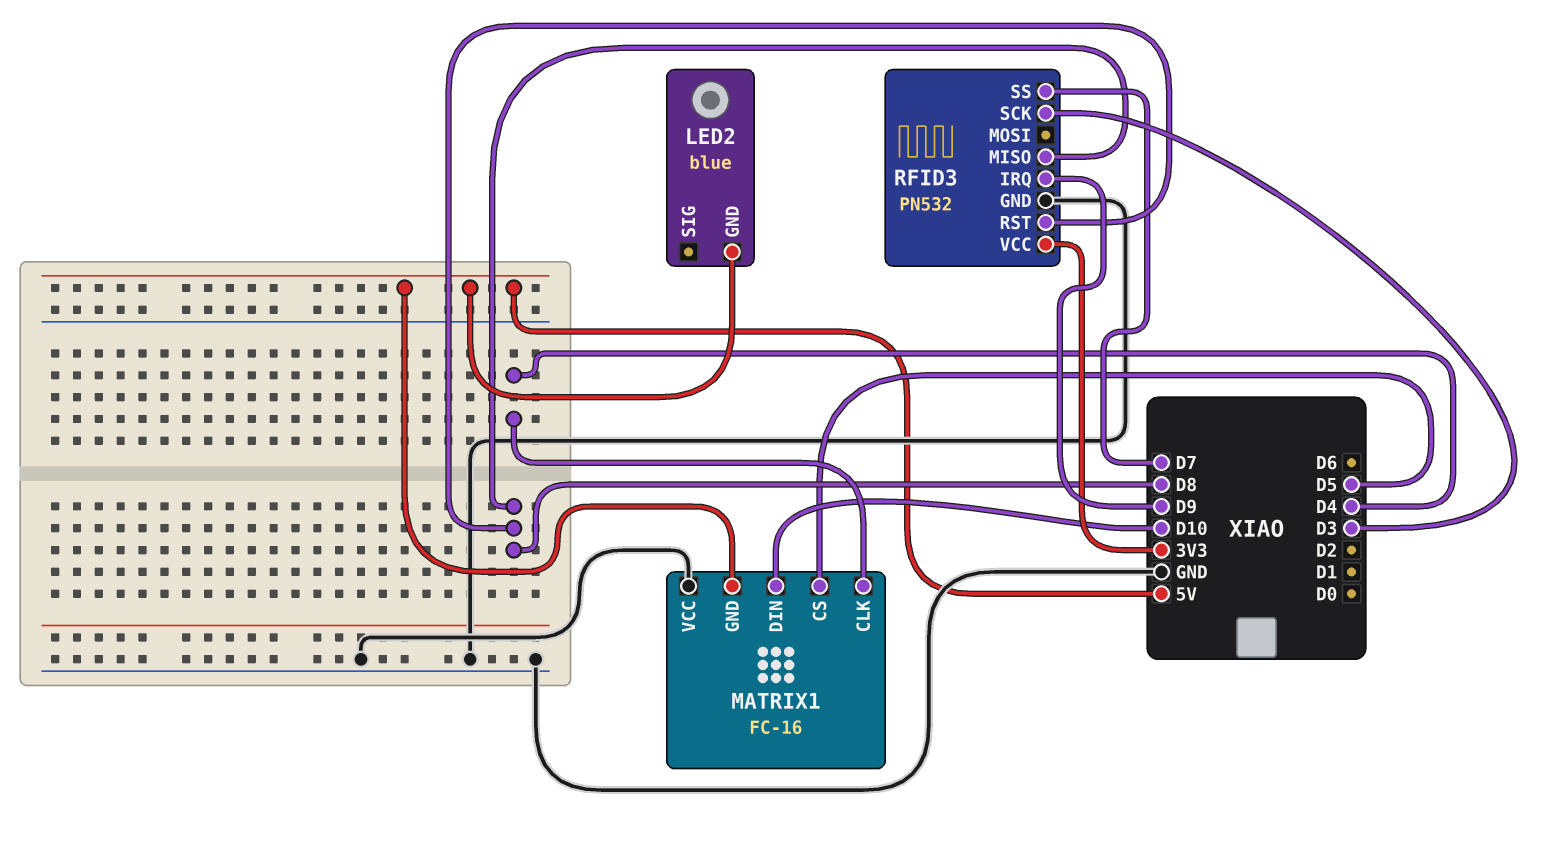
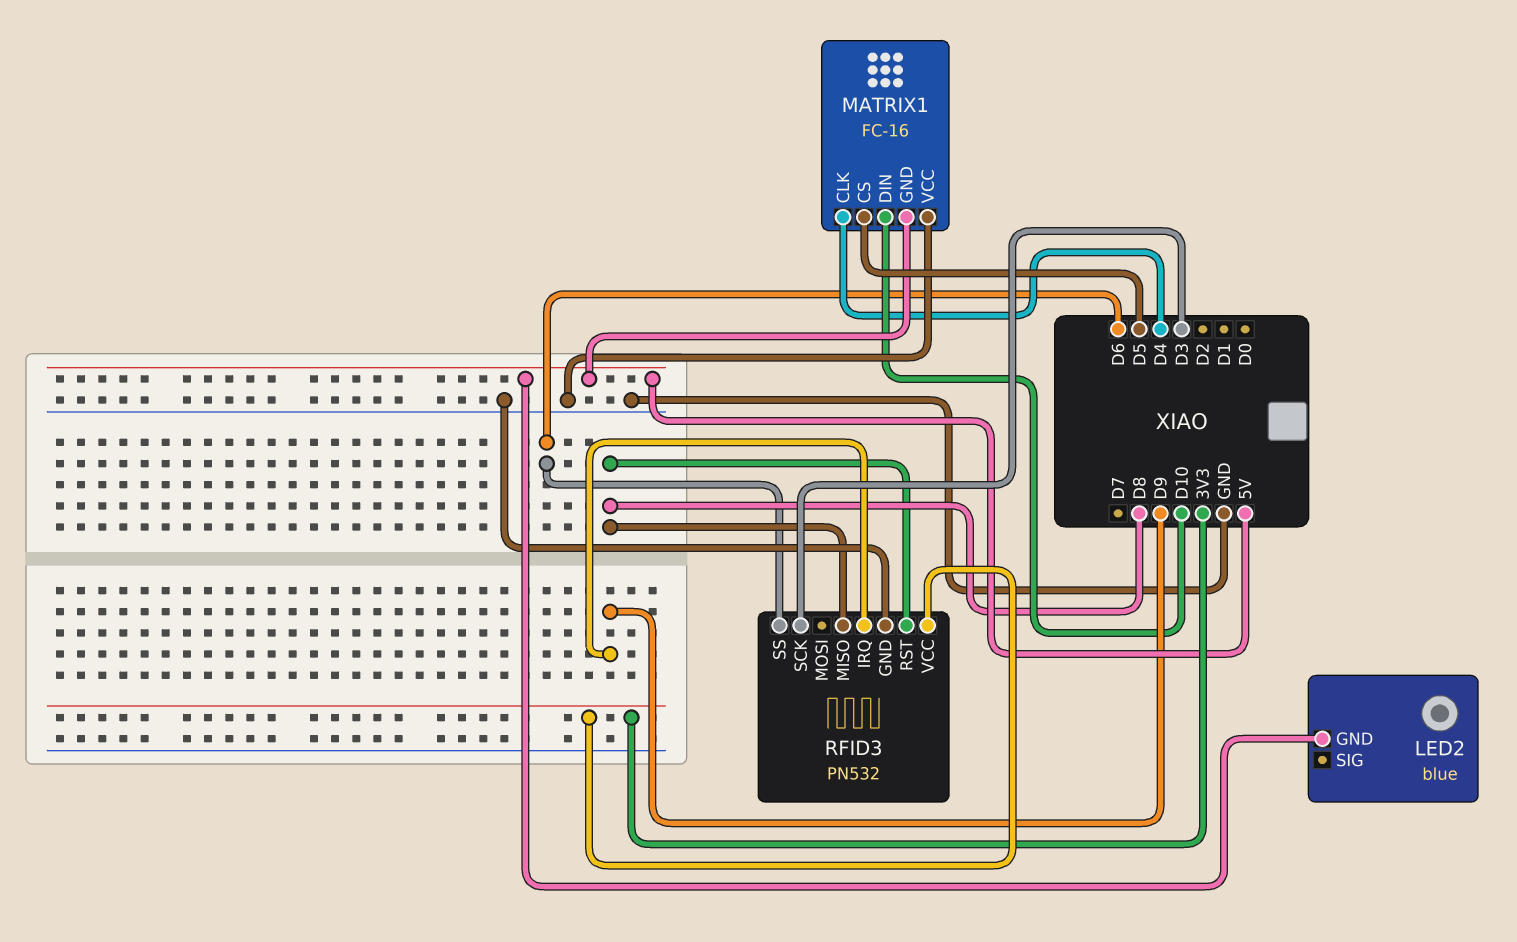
RFID3 pin SS: D7 -> D6

